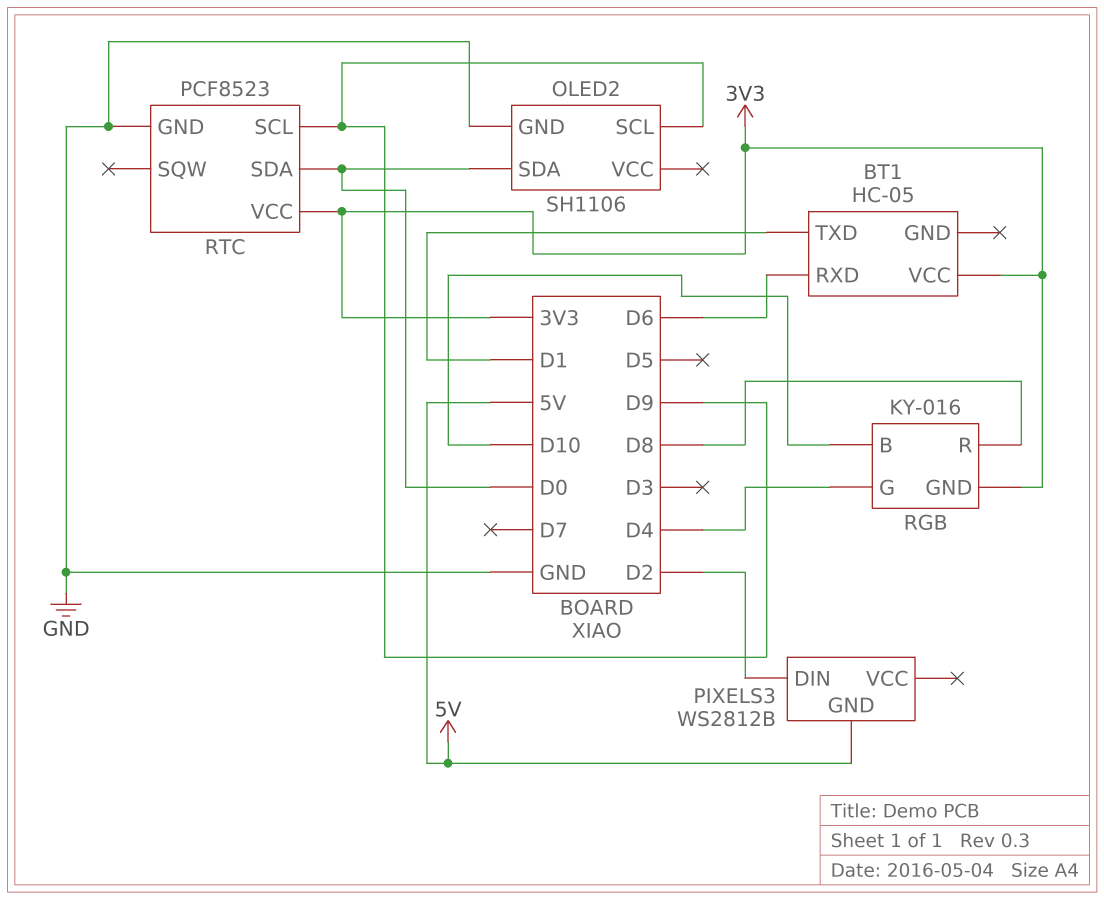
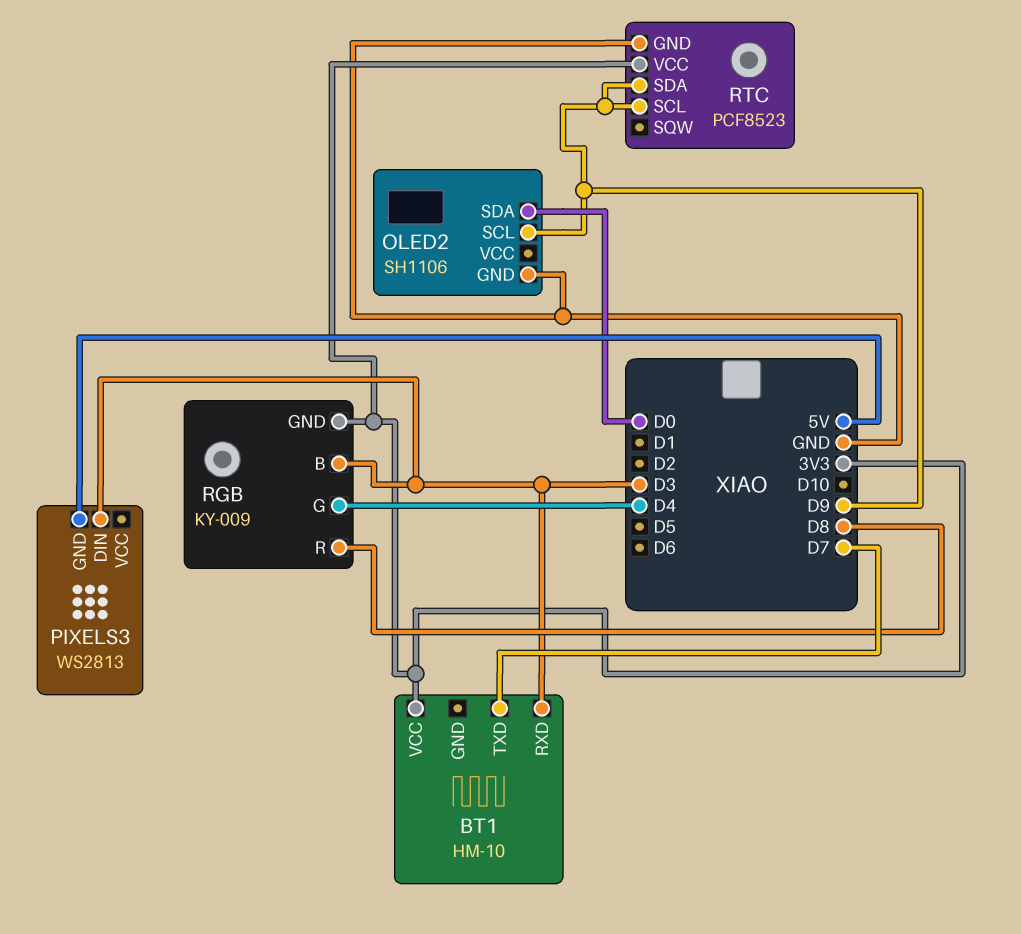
BT1: HC-05 -> HM-10
BT1 pin RXD: D6 -> D3
BT1 pin TXD: D1 -> D7
PIXELS3: WS2812B -> WS2813
PIXELS3 pin DIN: D2 -> D3
RGB: KY-016 -> KY-009
RGB pin B: D10 -> D3
RTC pin SDA: D0 -> D9

